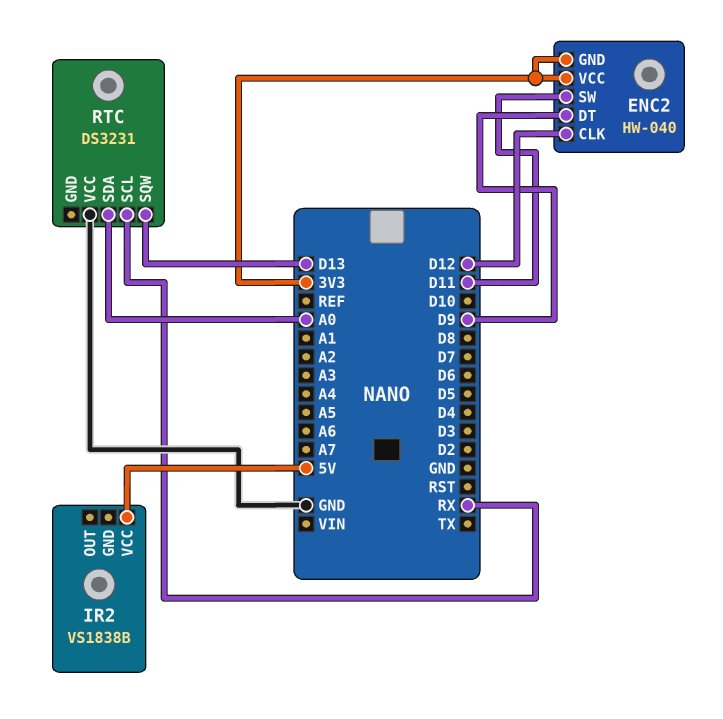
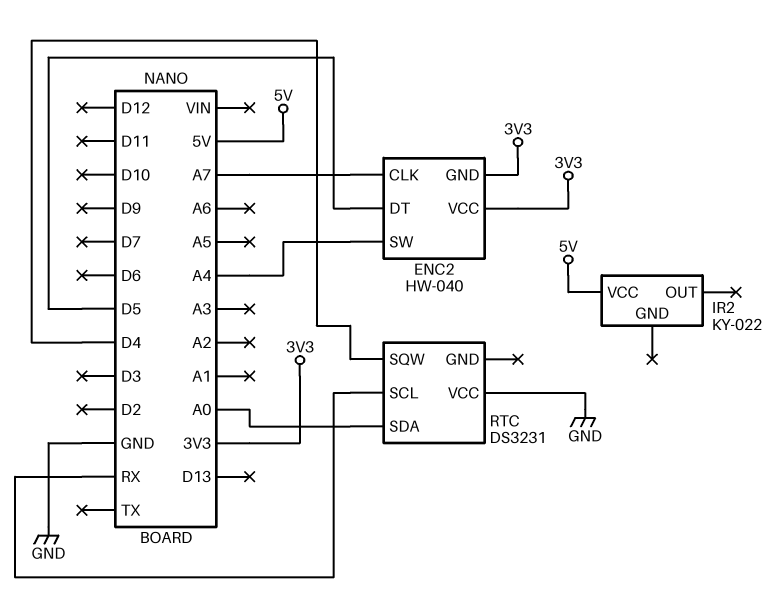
ENC2 pin CLK: D12 -> A7
ENC2 pin DT: D9 -> D5
ENC2 pin SW: D11 -> A4
IR2: VS1838B -> KY-022
RTC pin SQW: D13 -> D4

